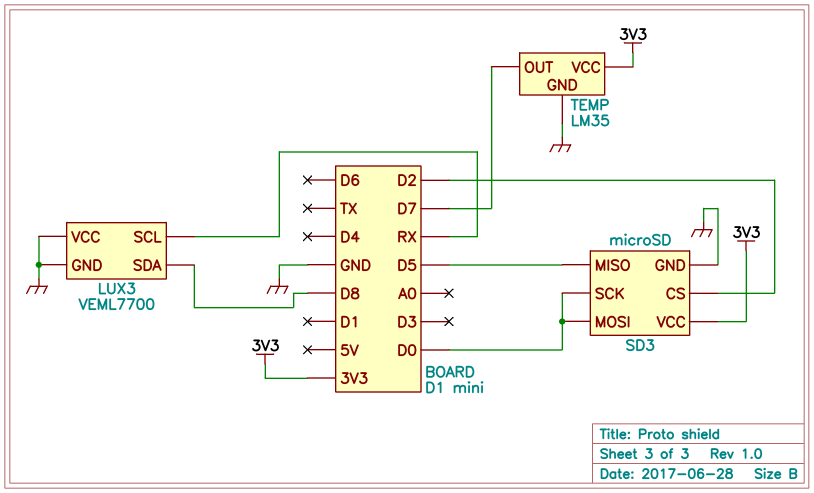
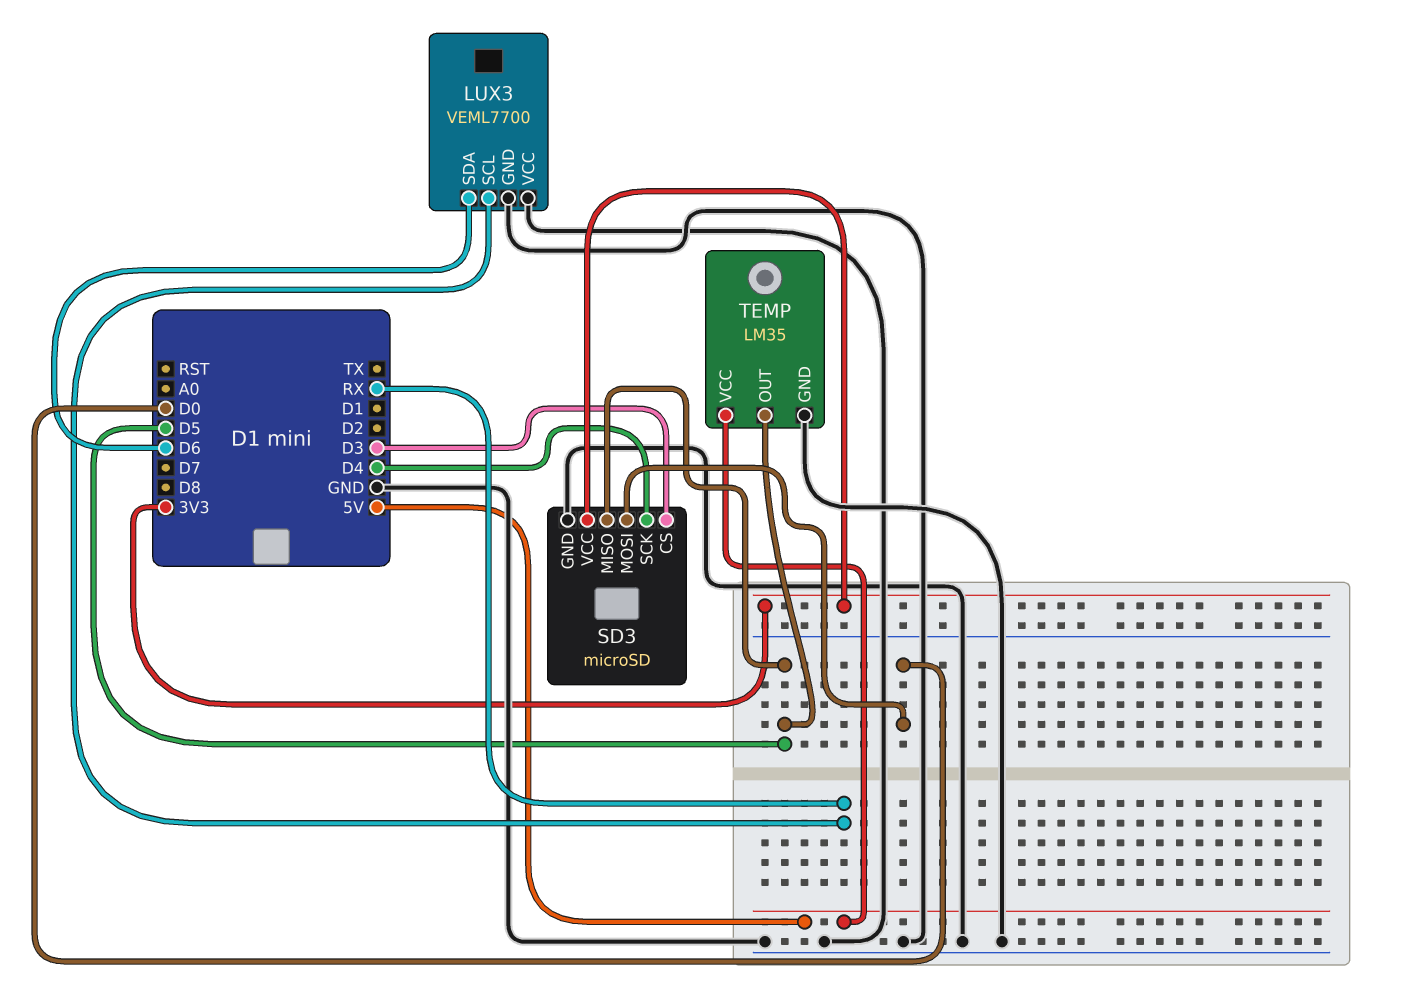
LUX3 pin SDA: D8 -> D6
SD3 pin CS: D2 -> D3
SD3 pin SCK: D0 -> D4
TEMP pin OUT: D7 -> D5
TEMP pin VCC: 3V3 -> 5V

